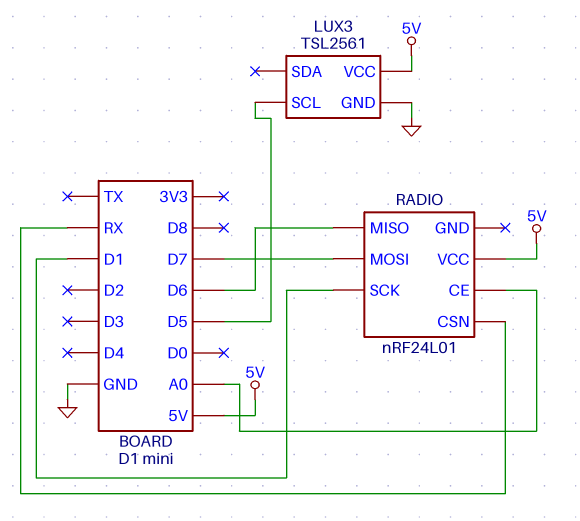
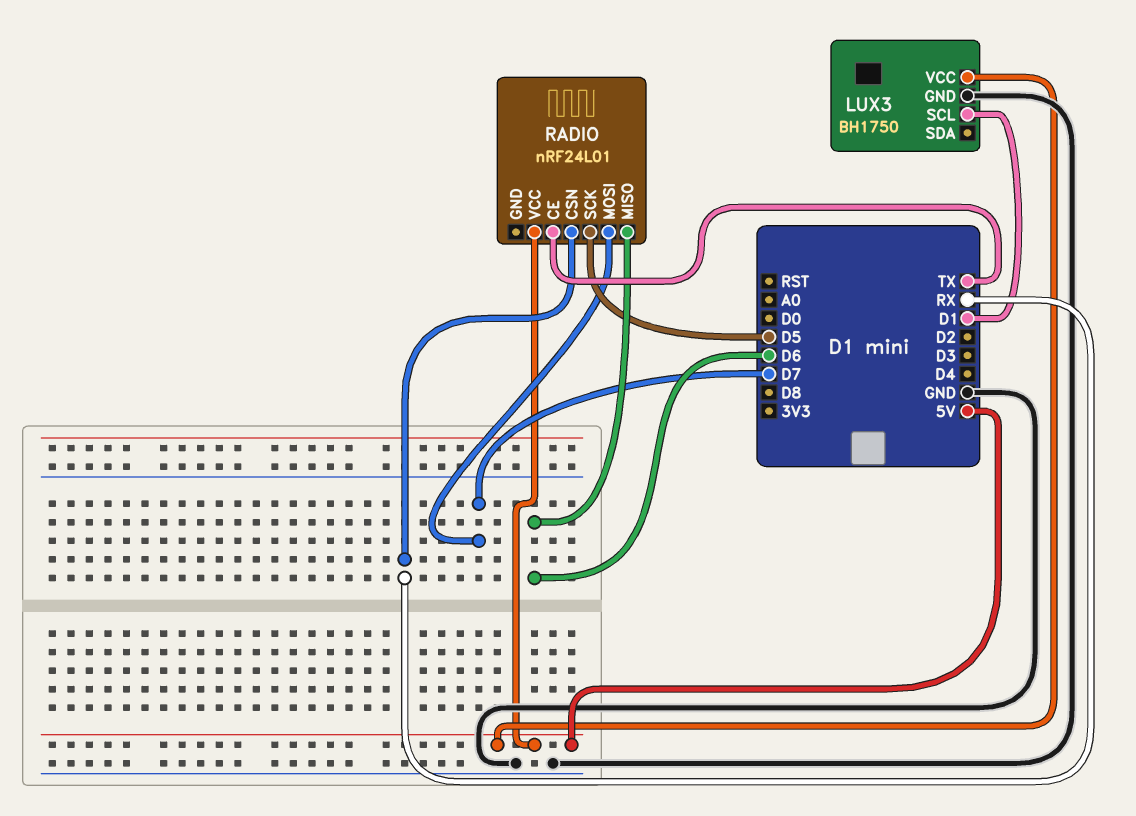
LUX3: TSL2561 -> BH1750
LUX3 pin SCL: D5 -> D1
RADIO pin CE: A0 -> TX
RADIO pin SCK: D1 -> D5

